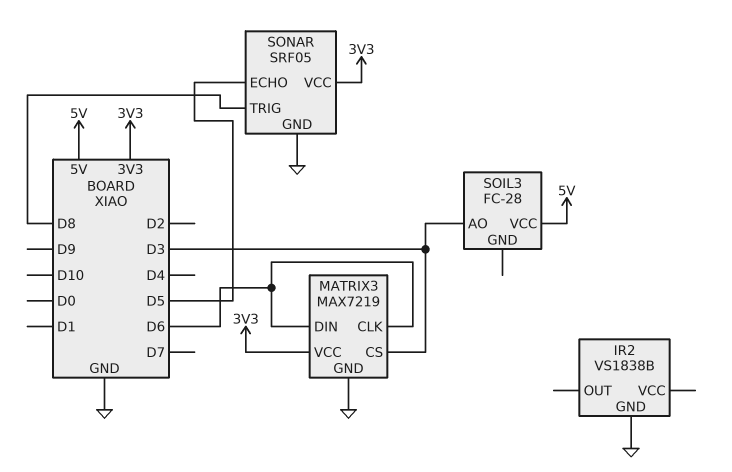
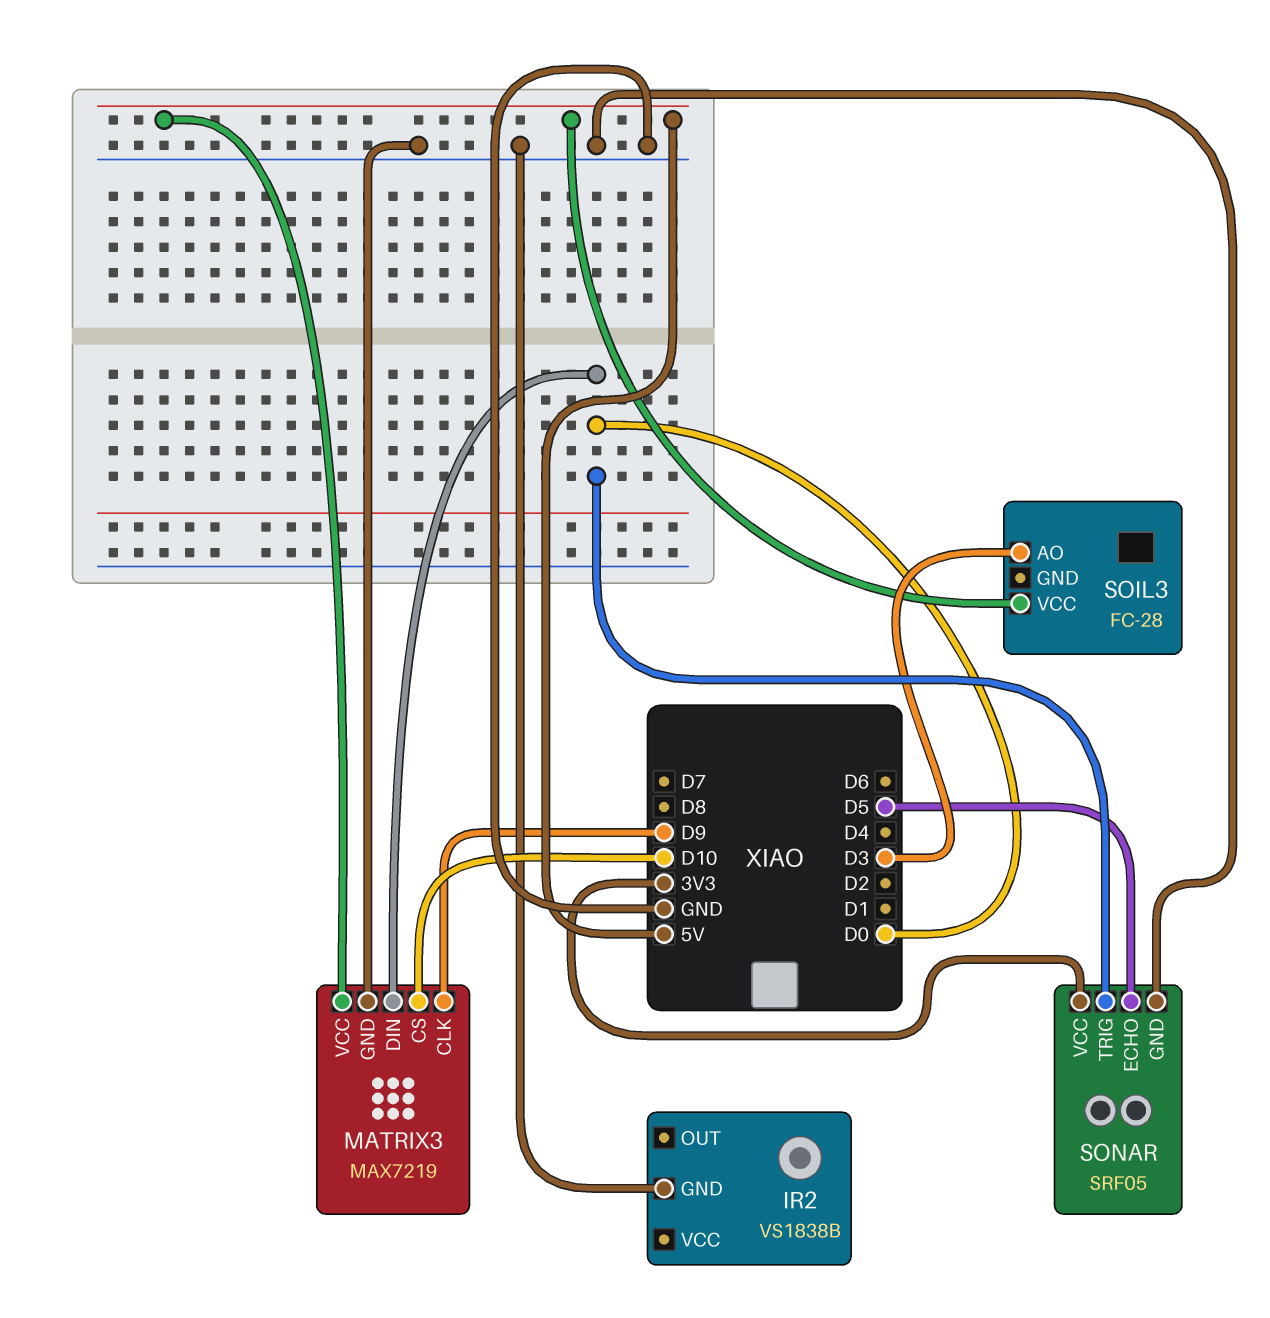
MATRIX3 pin CLK: D6 -> D9
MATRIX3 pin CS: D3 -> D10
MATRIX3 pin DIN: D6 -> D0
MATRIX3 pin VCC: 3V3 -> 5V
SONAR pin TRIG: D8 -> D0

